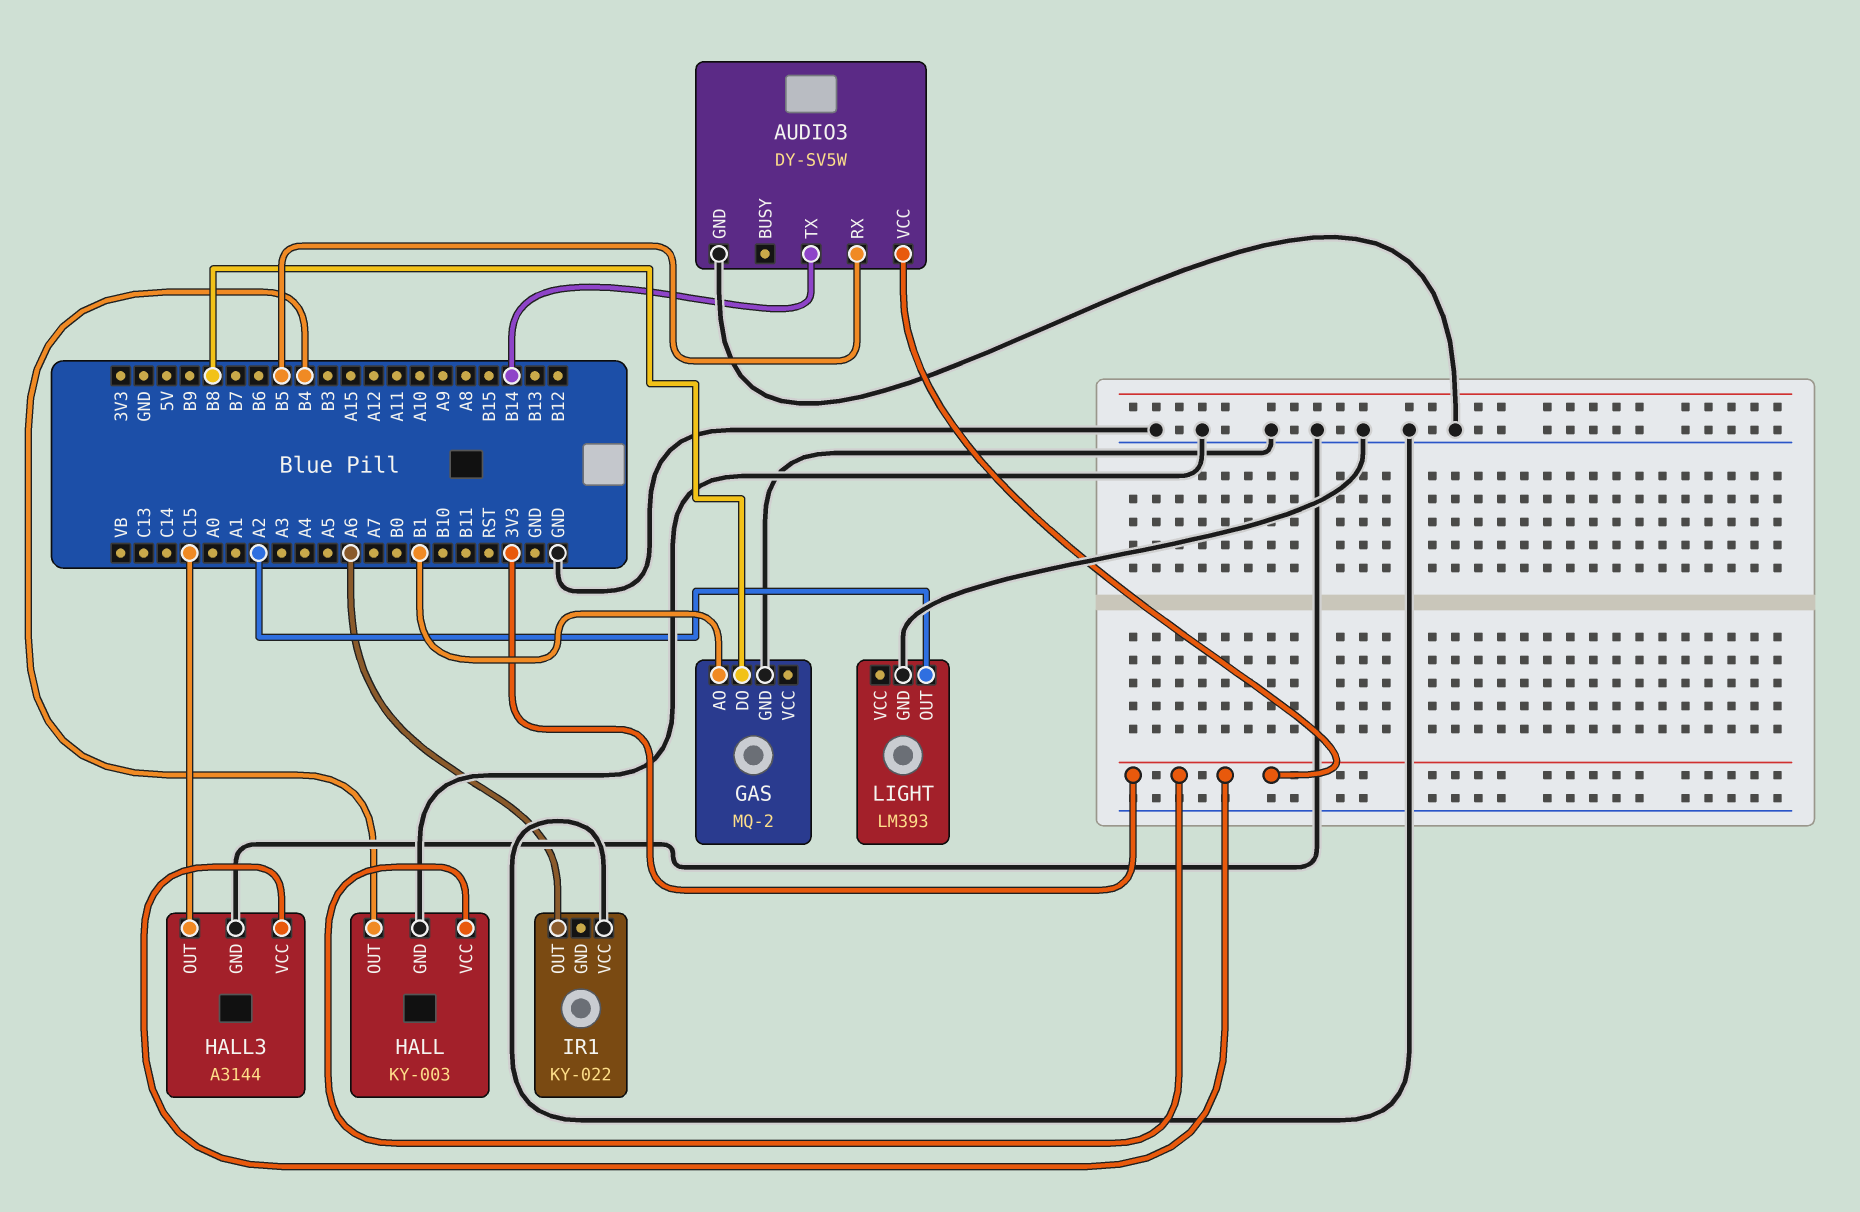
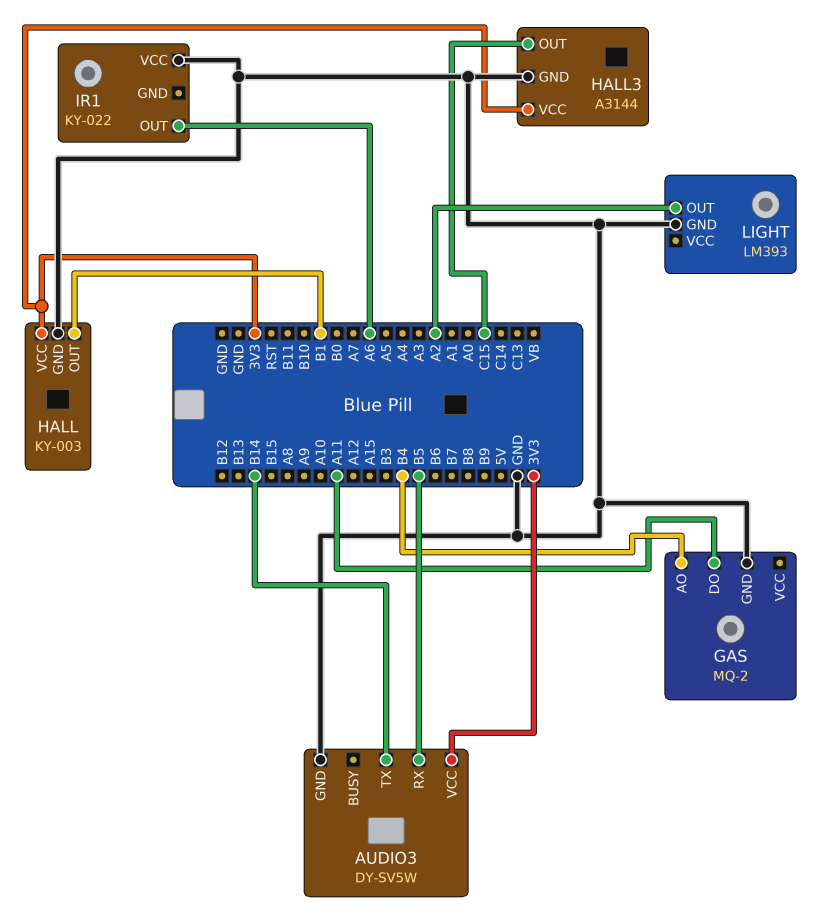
GAS pin AO: B1 -> B4
GAS pin DO: B8 -> A11
HALL pin OUT: B4 -> B1

